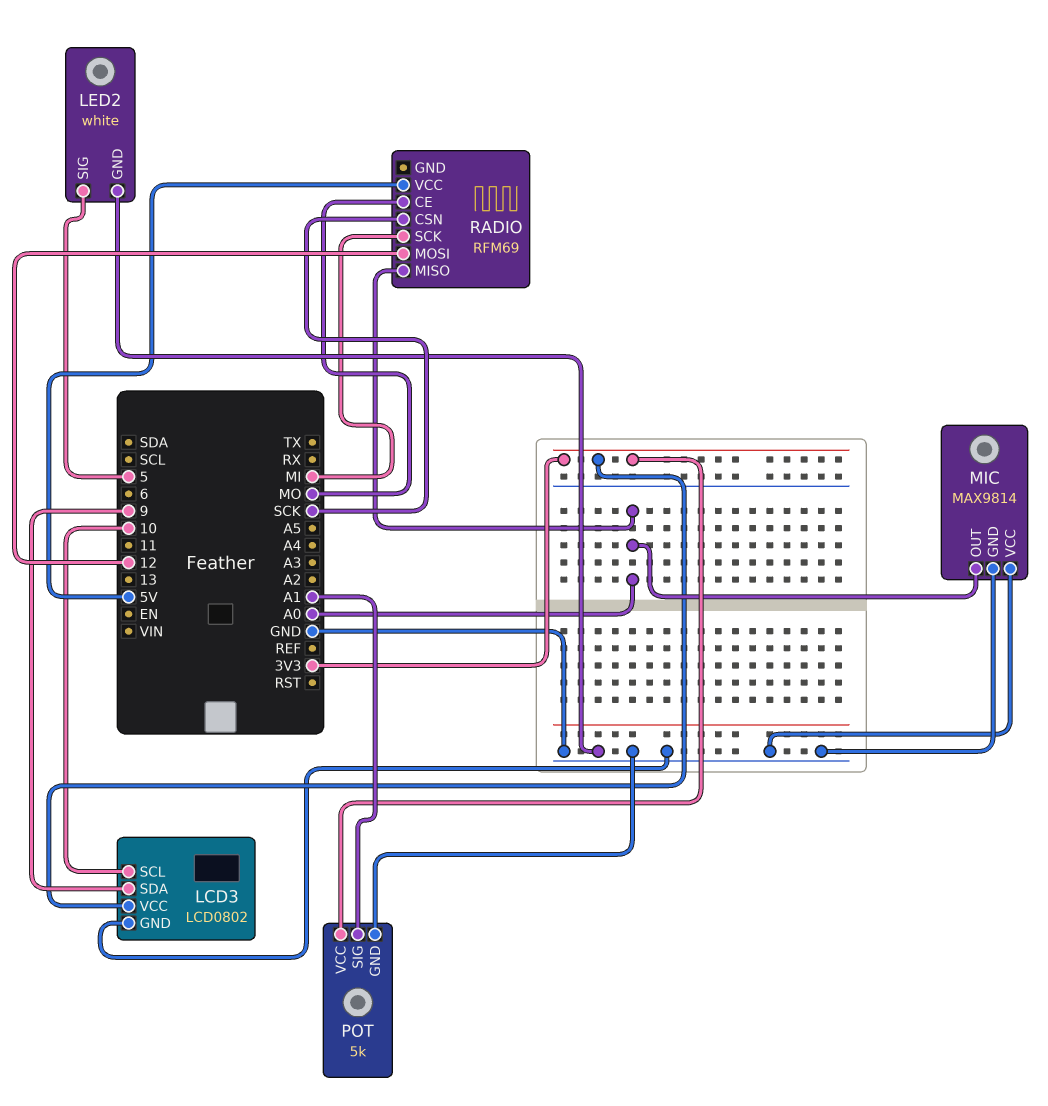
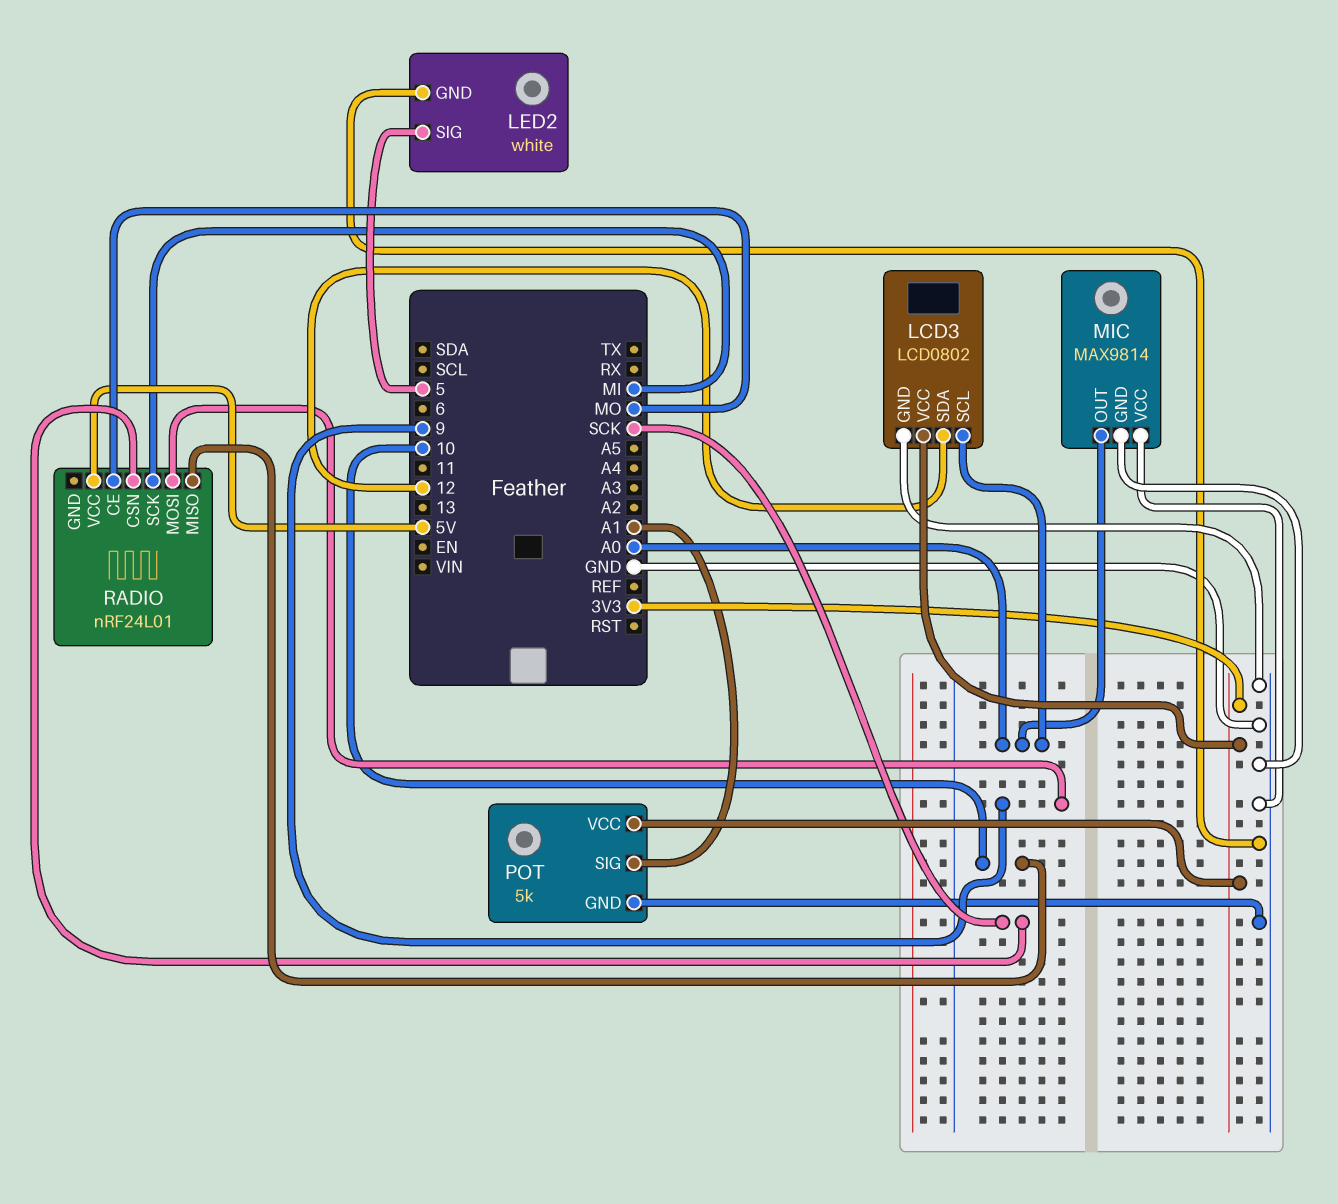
LCD3 pin SCL: 10 -> A0
LCD3 pin SDA: 9 -> 12
RADIO: RFM69 -> nRF24L01
RADIO pin MISO: A0 -> 10
RADIO pin MOSI: 12 -> 9

